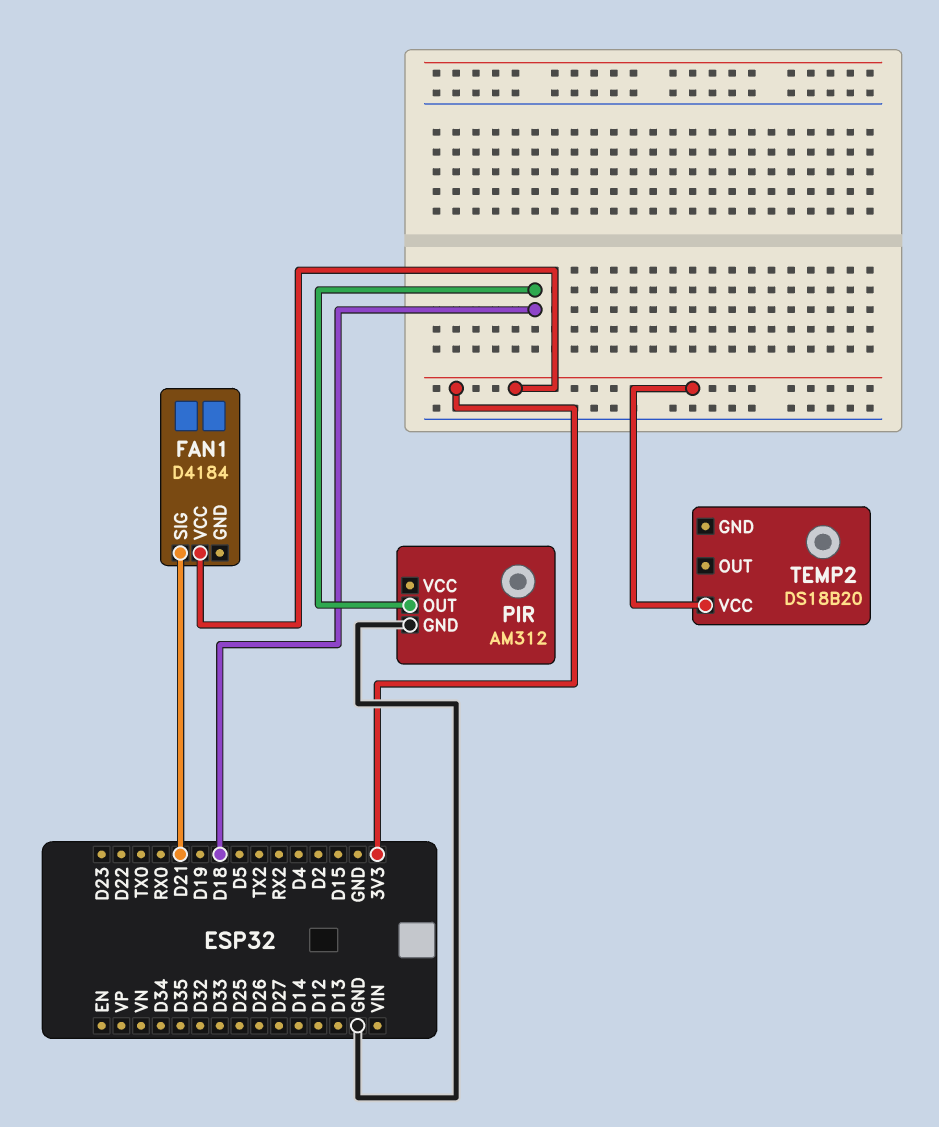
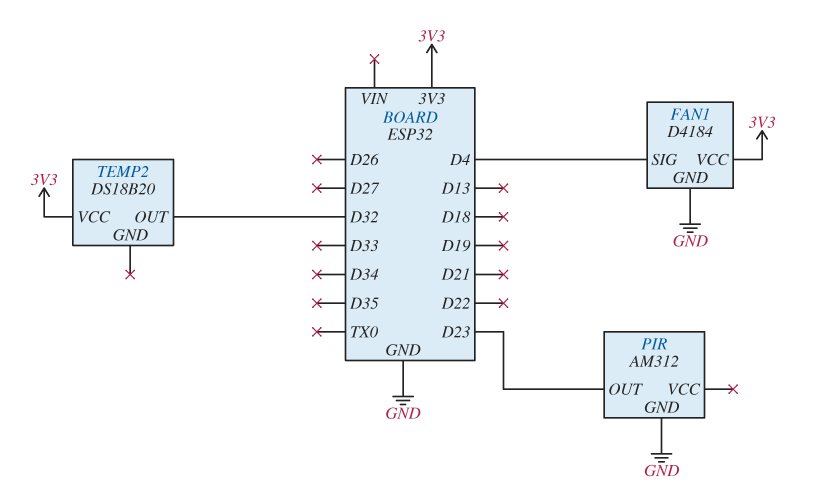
FAN1 pin GND: none -> GND
FAN1 pin SIG: D21 -> D4
PIR pin OUT: D18 -> D23
TEMP2 pin OUT: none -> D32

